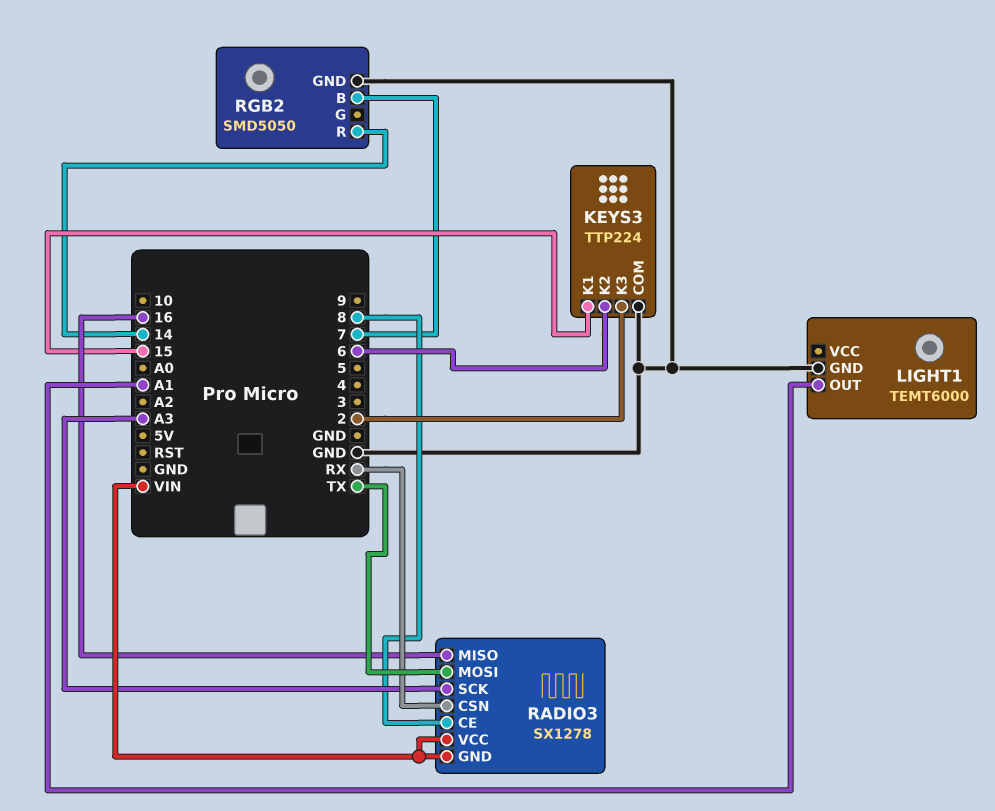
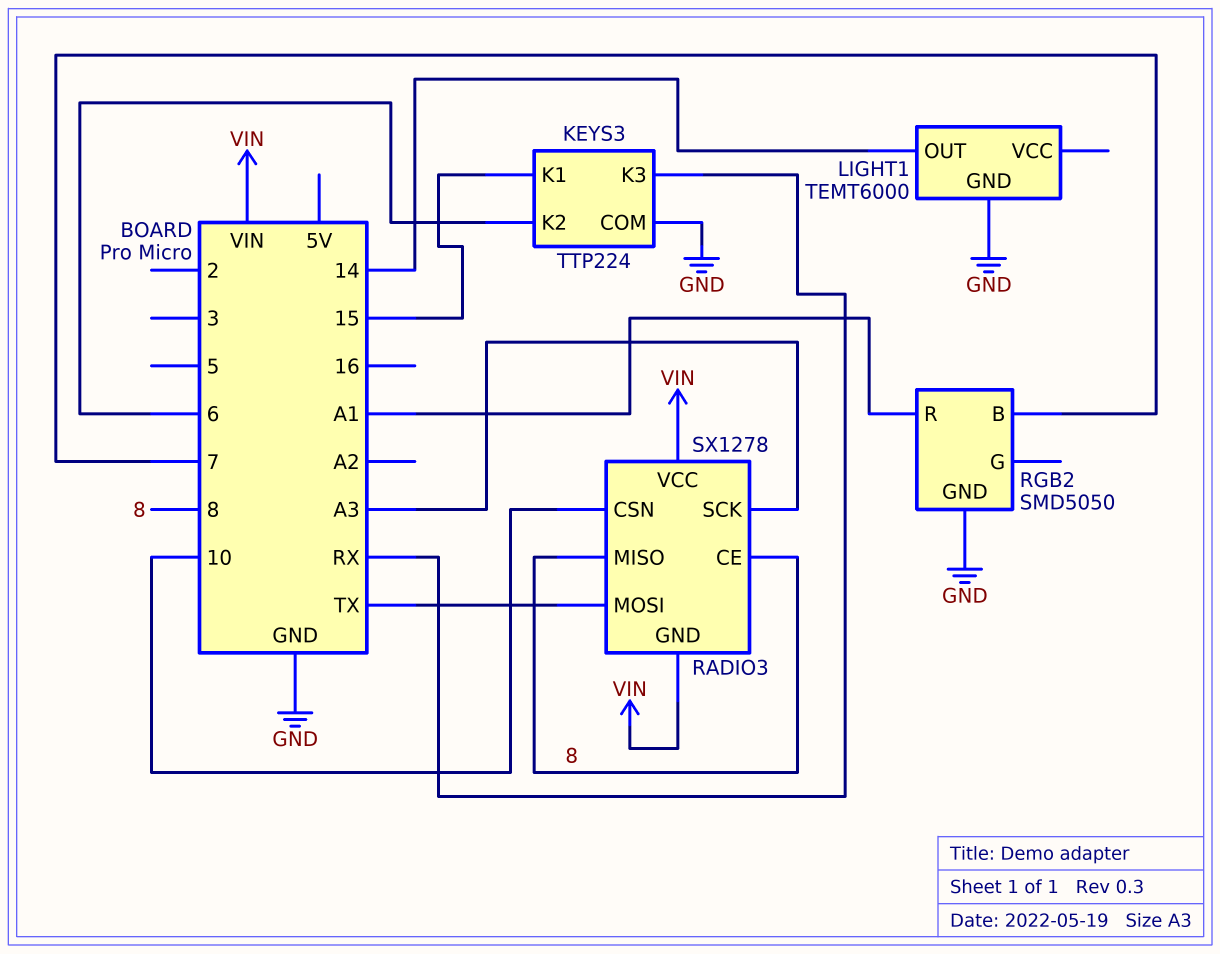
KEYS3 pin K3: 2 -> RX
LIGHT1 pin OUT: A1 -> 14
RADIO3 pin CSN: RX -> 10
RADIO3 pin MISO: 16 -> 8
RGB2 pin R: 14 -> A1

